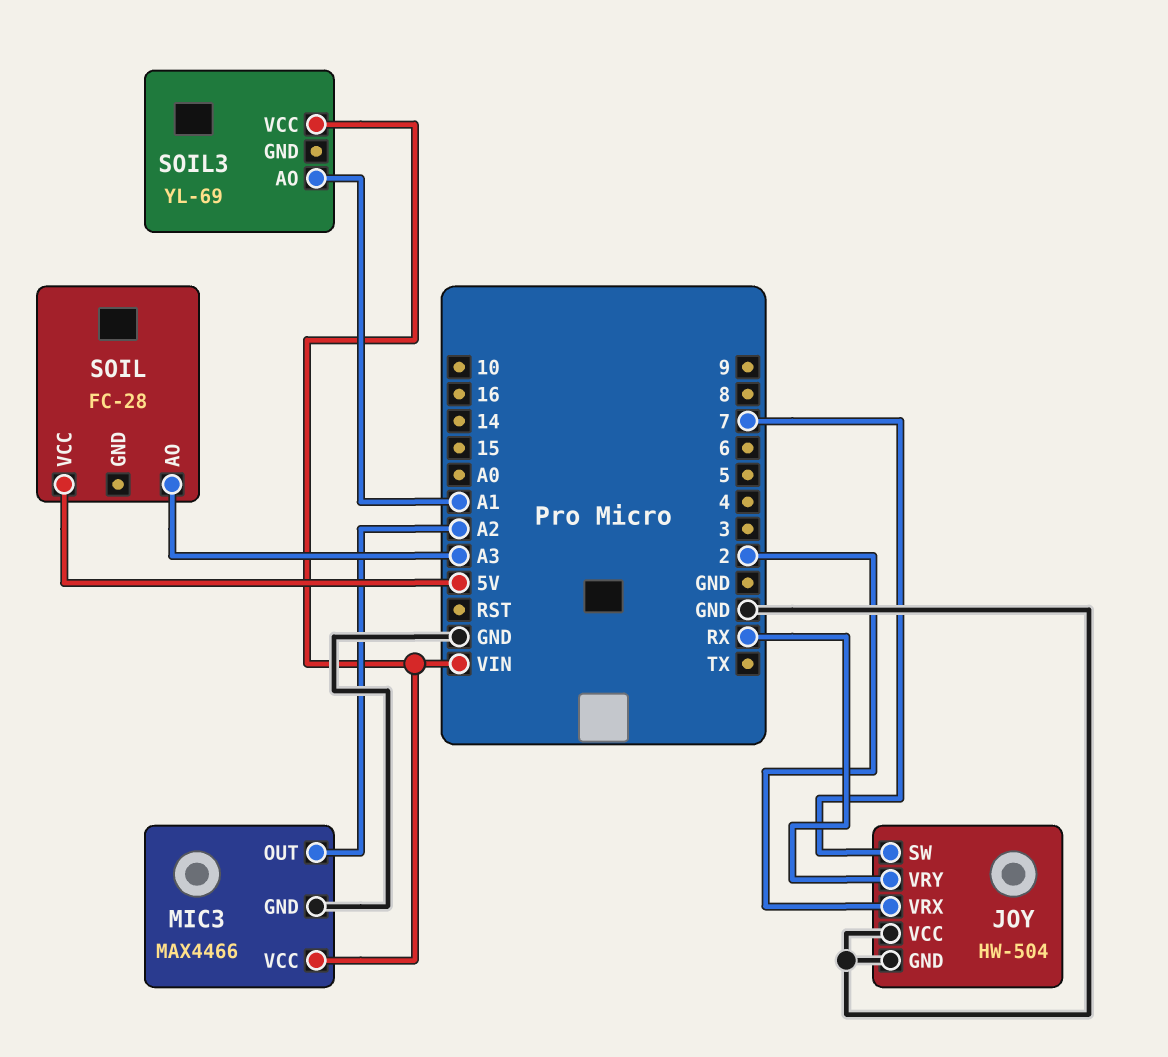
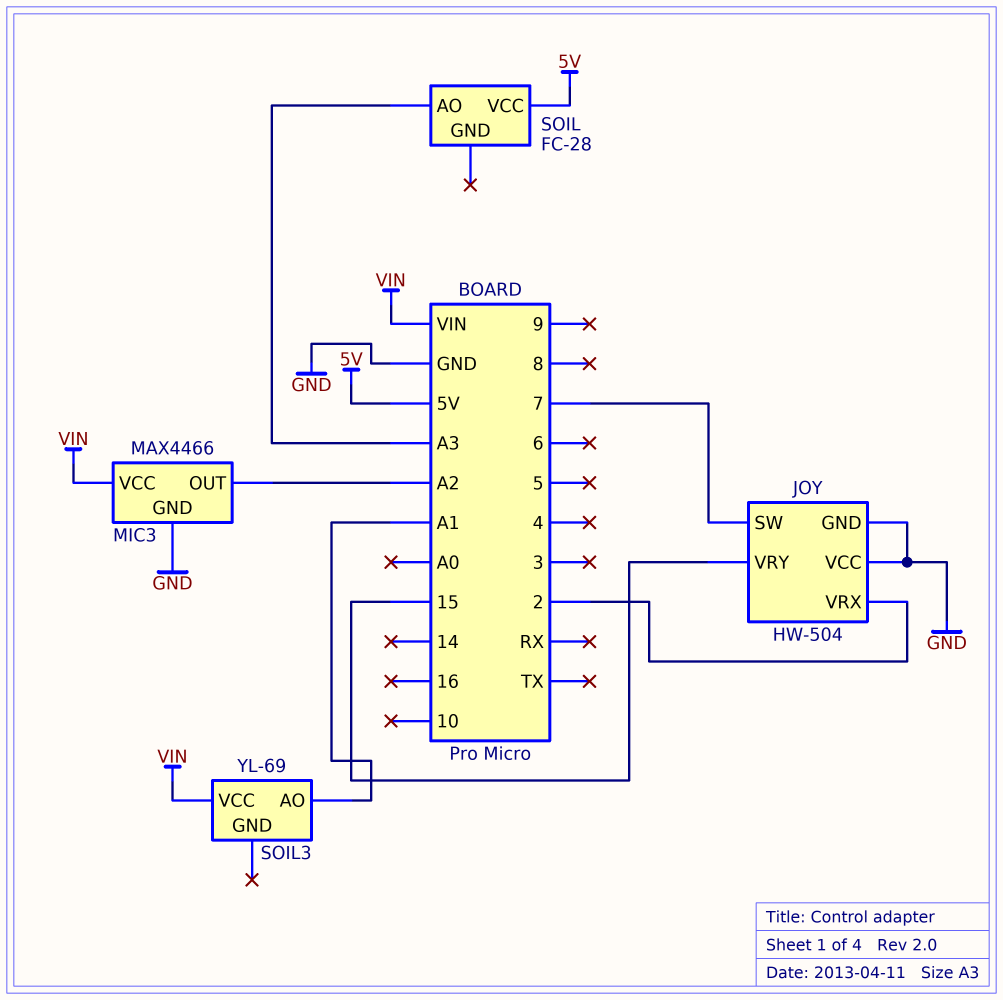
JOY pin VRY: RX -> 15

